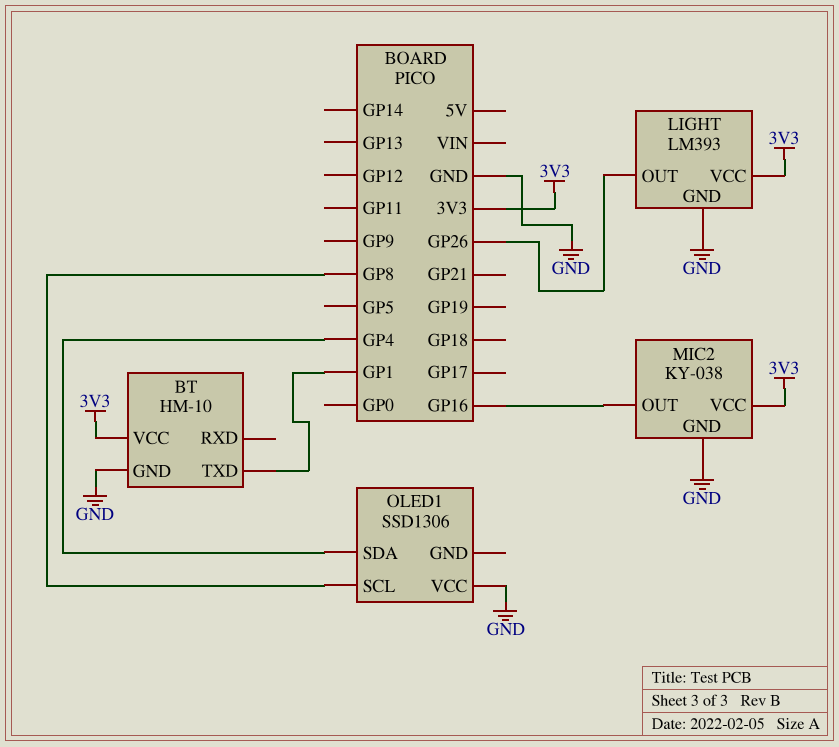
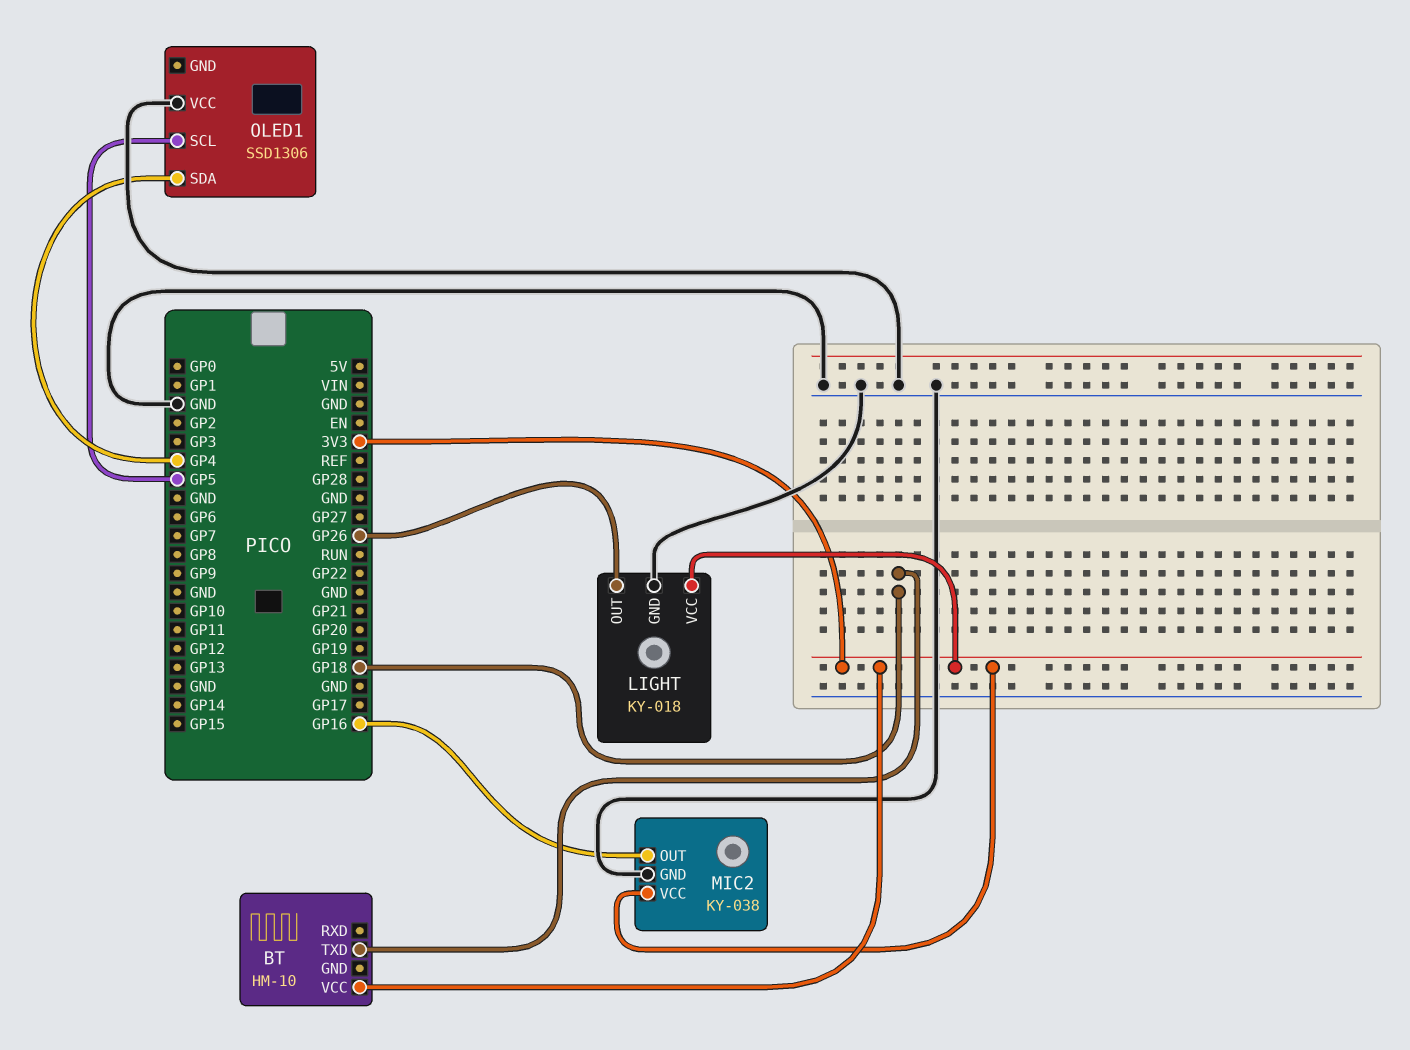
BT pin GND: GND -> none
BT pin TXD: GP1 -> GP18
LIGHT: LM393 -> KY-018
OLED1 pin SCL: GP8 -> GP5

